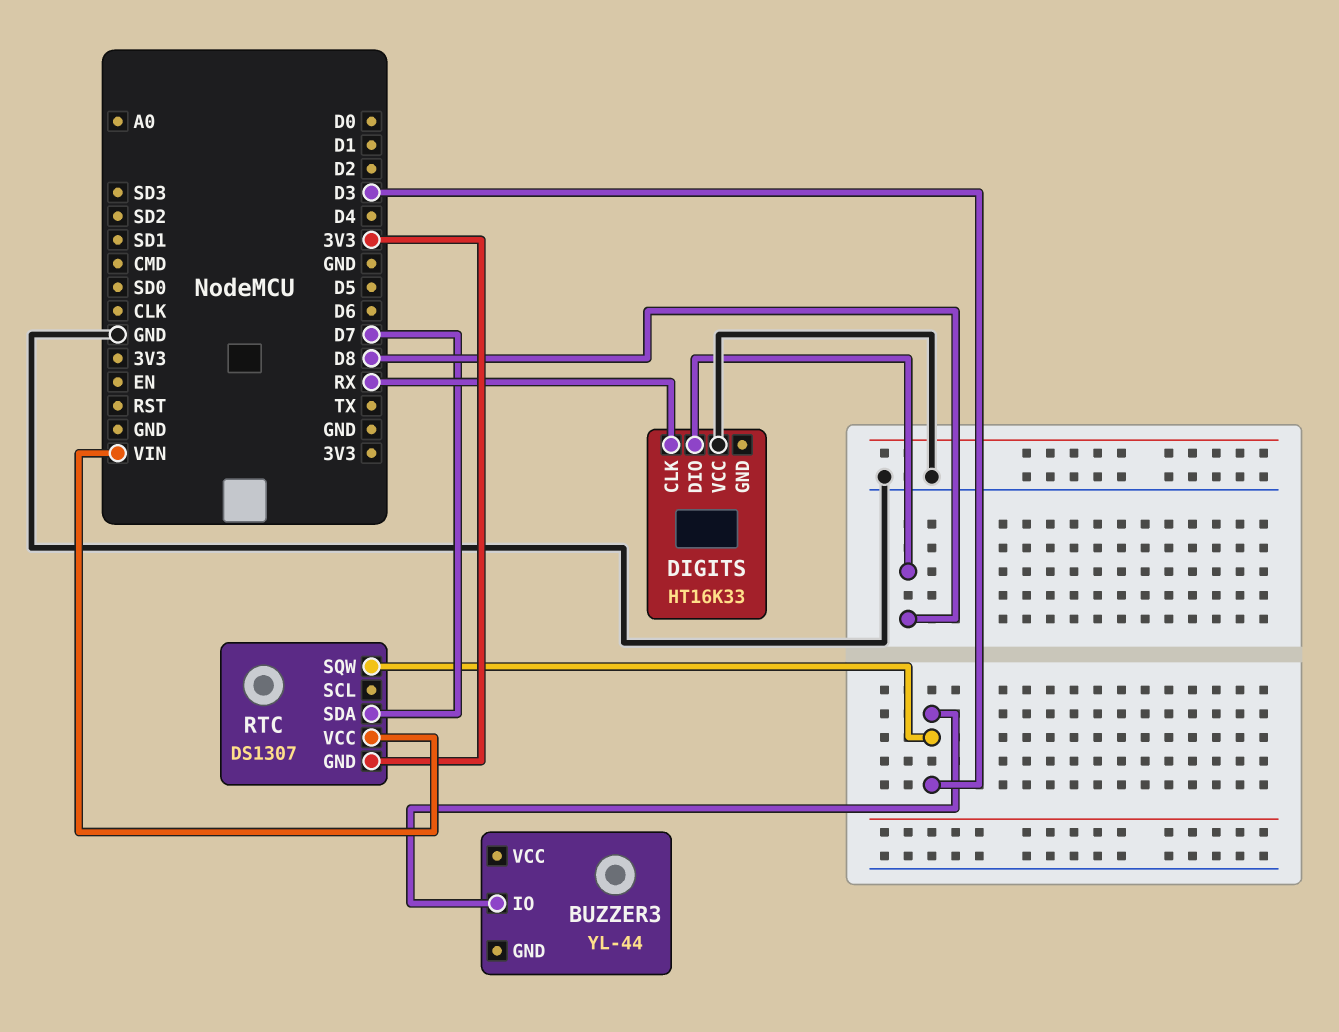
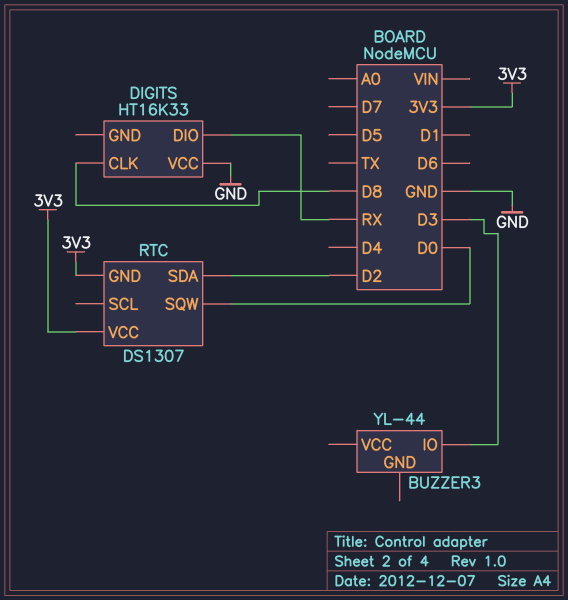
DIGITS pin CLK: RX -> D8
DIGITS pin DIO: D8 -> RX
RTC pin SDA: D7 -> D2
RTC pin SQW: D3 -> D0
RTC pin VCC: VIN -> 3V3

